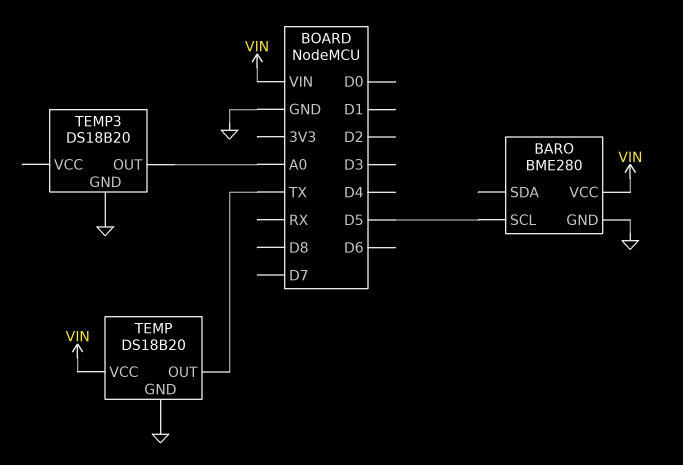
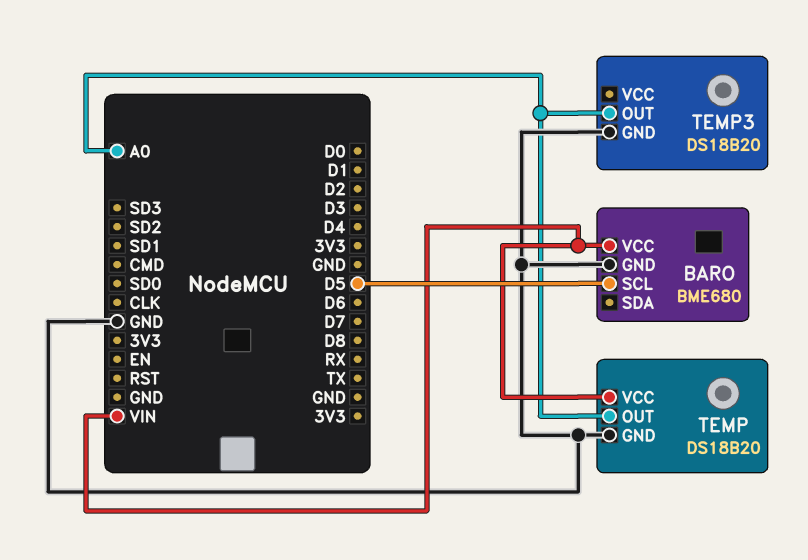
BARO: BME280 -> BME680
TEMP pin OUT: TX -> A0

